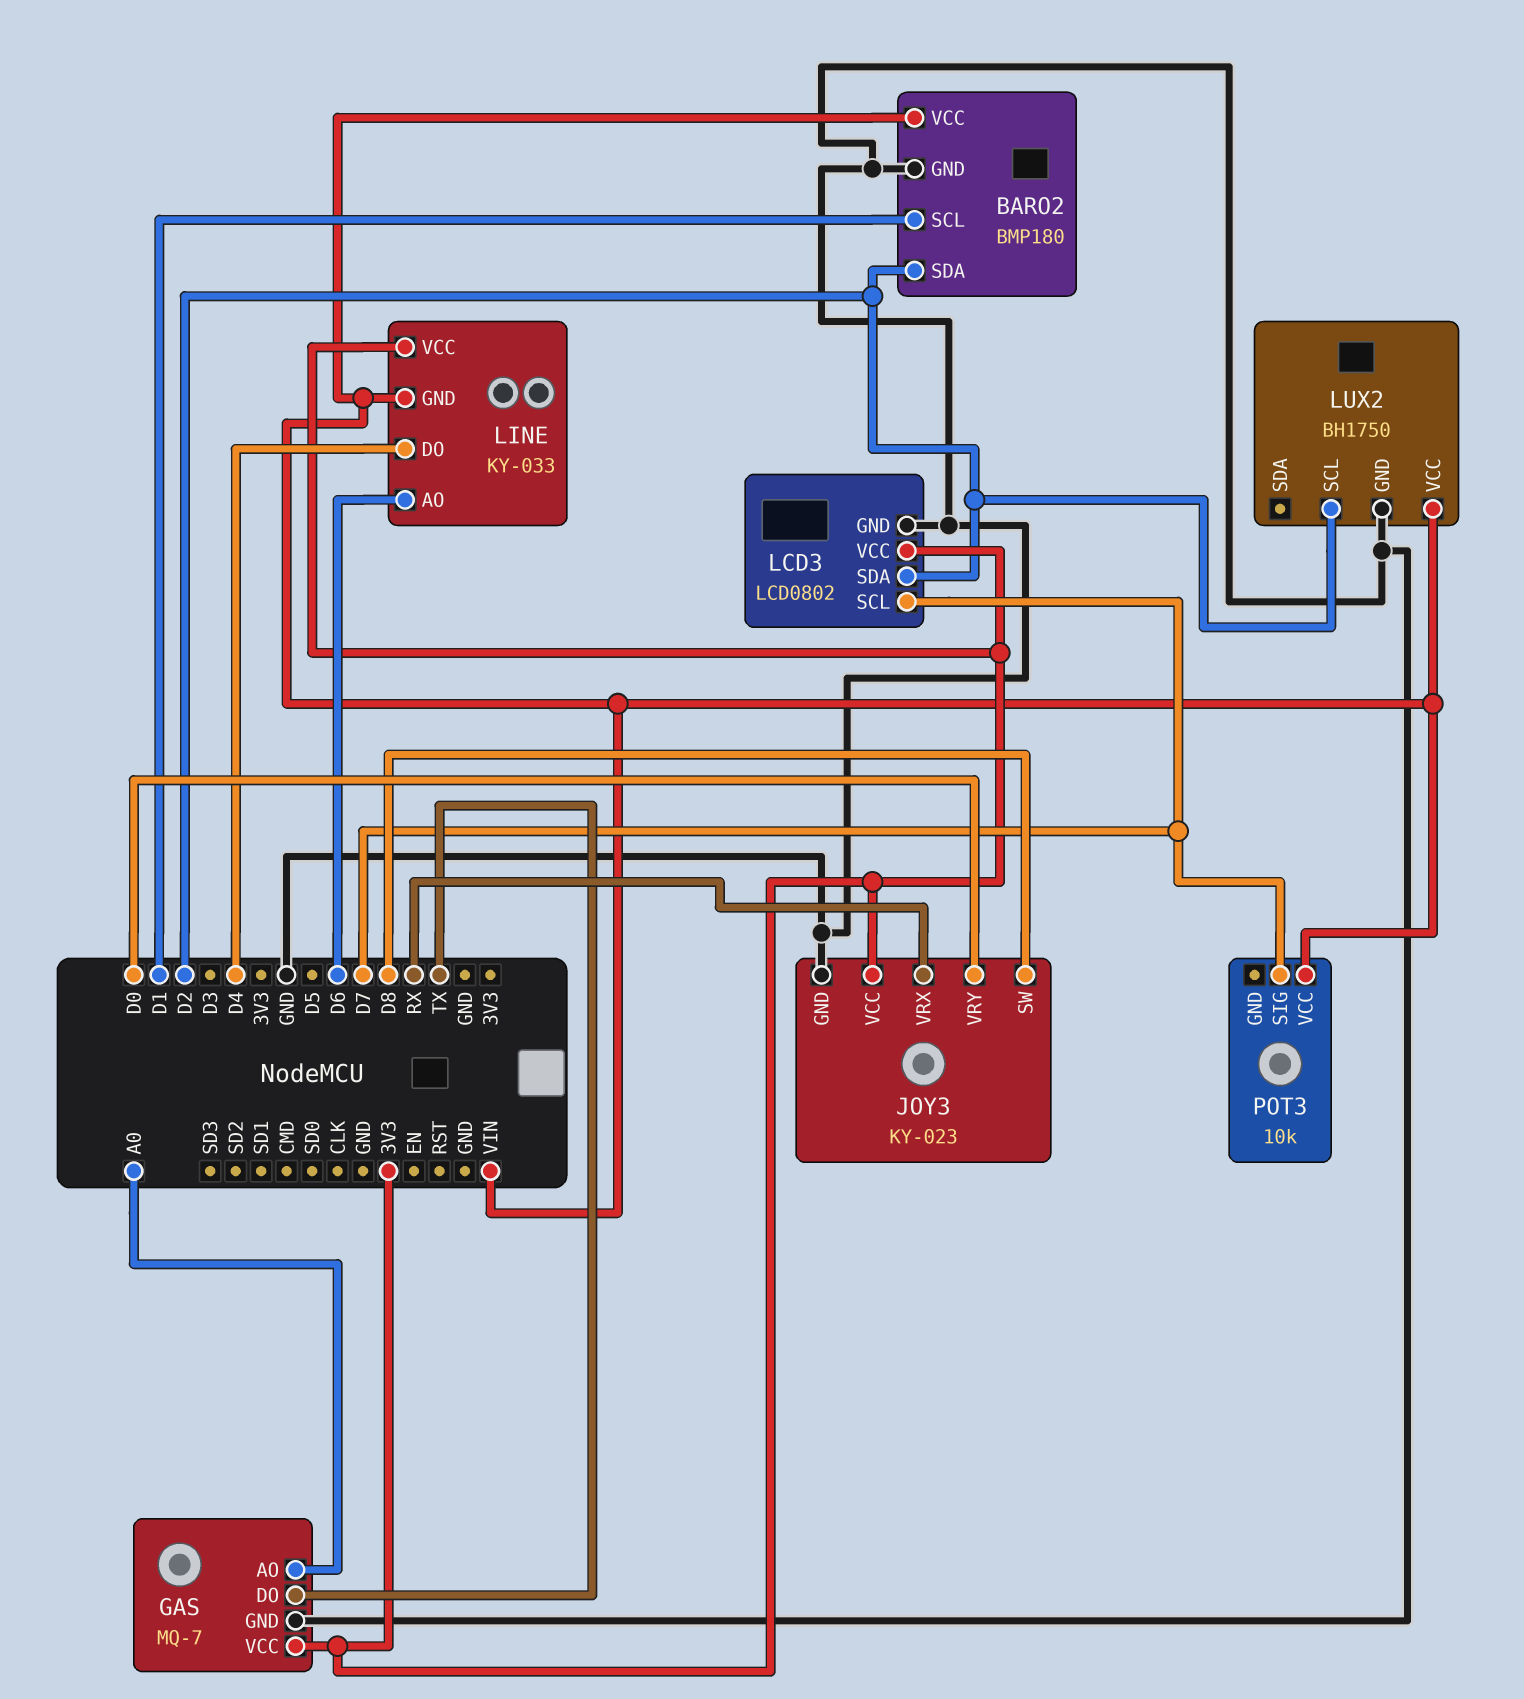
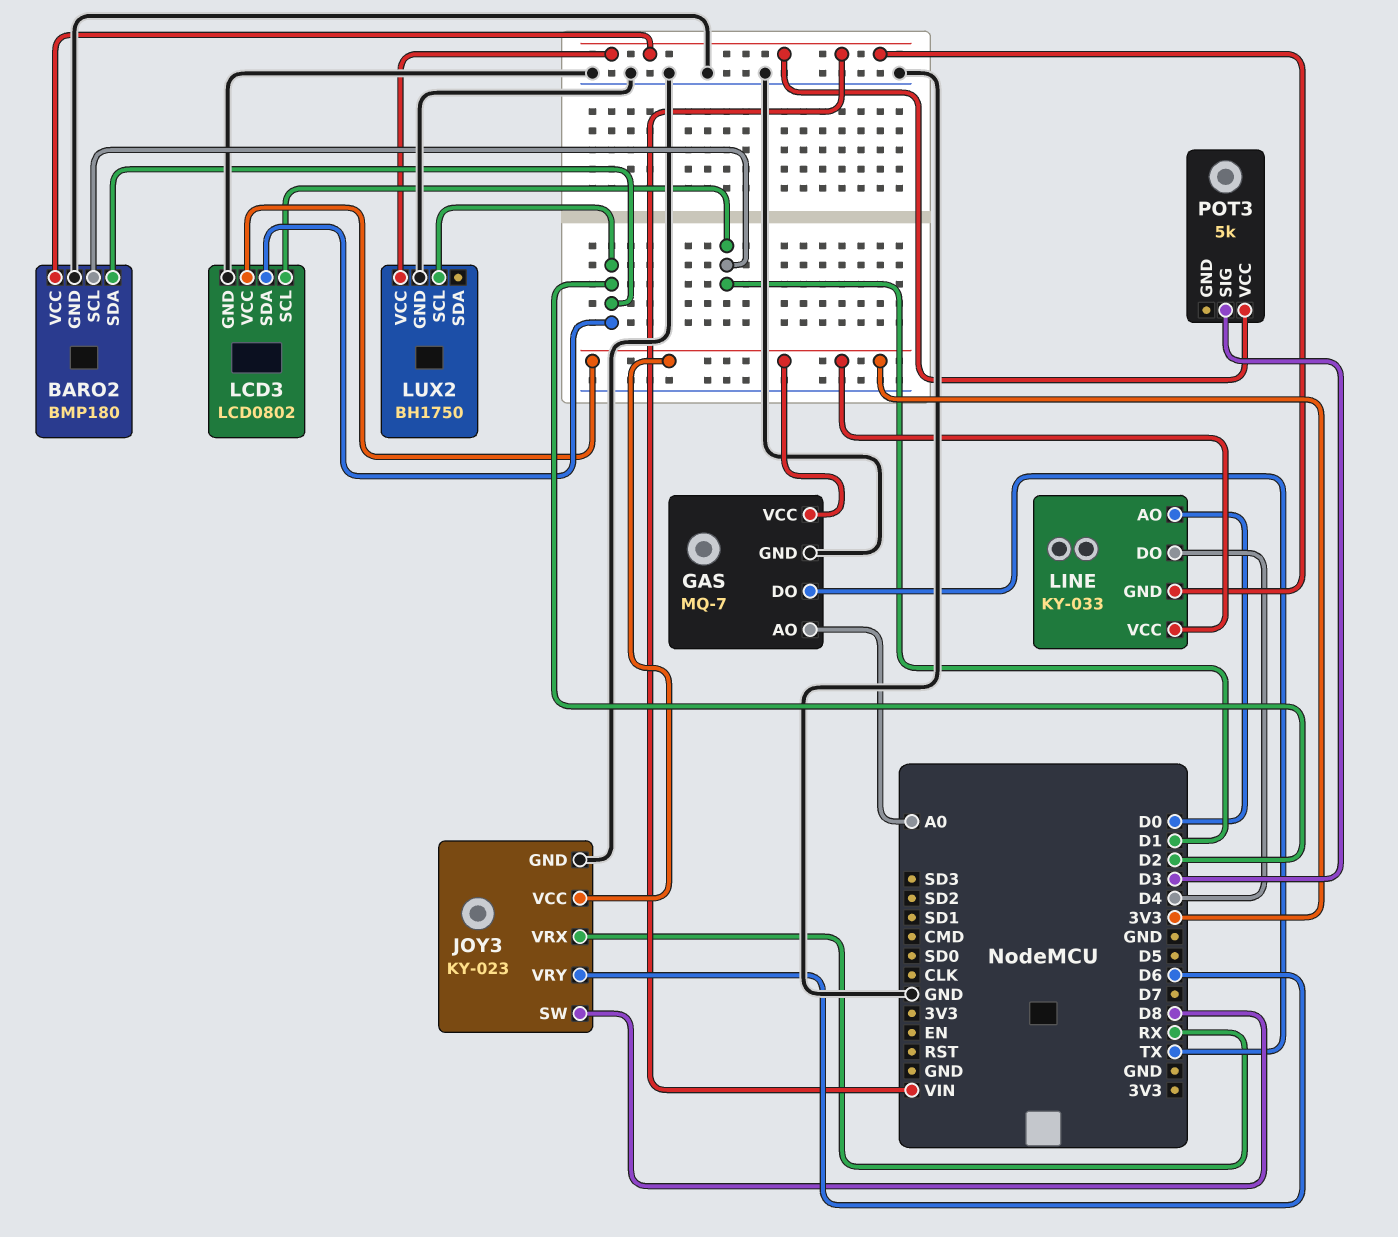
JOY3 pin VRY: D0 -> D6
LCD3 pin SCL: D7 -> D1
LINE pin AO: D6 -> D0
POT3: 10k -> 5k
POT3 pin SIG: D7 -> D3

